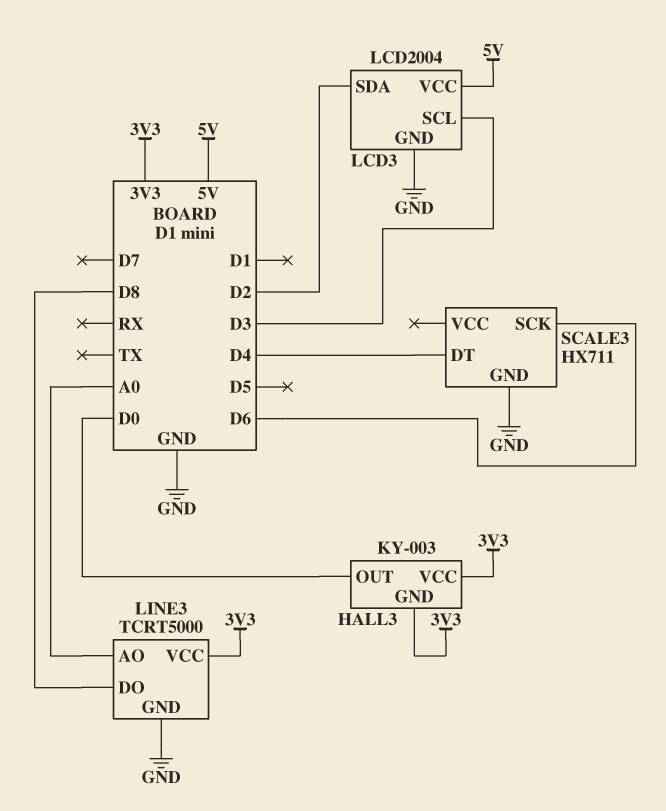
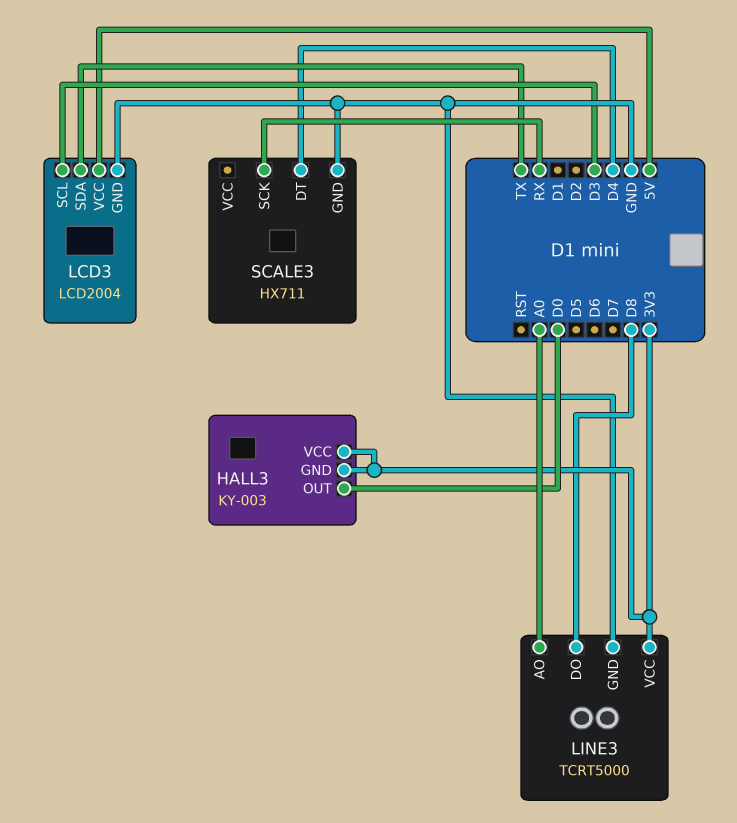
LCD3 pin SDA: D2 -> TX
SCALE3 pin SCK: D6 -> RX

